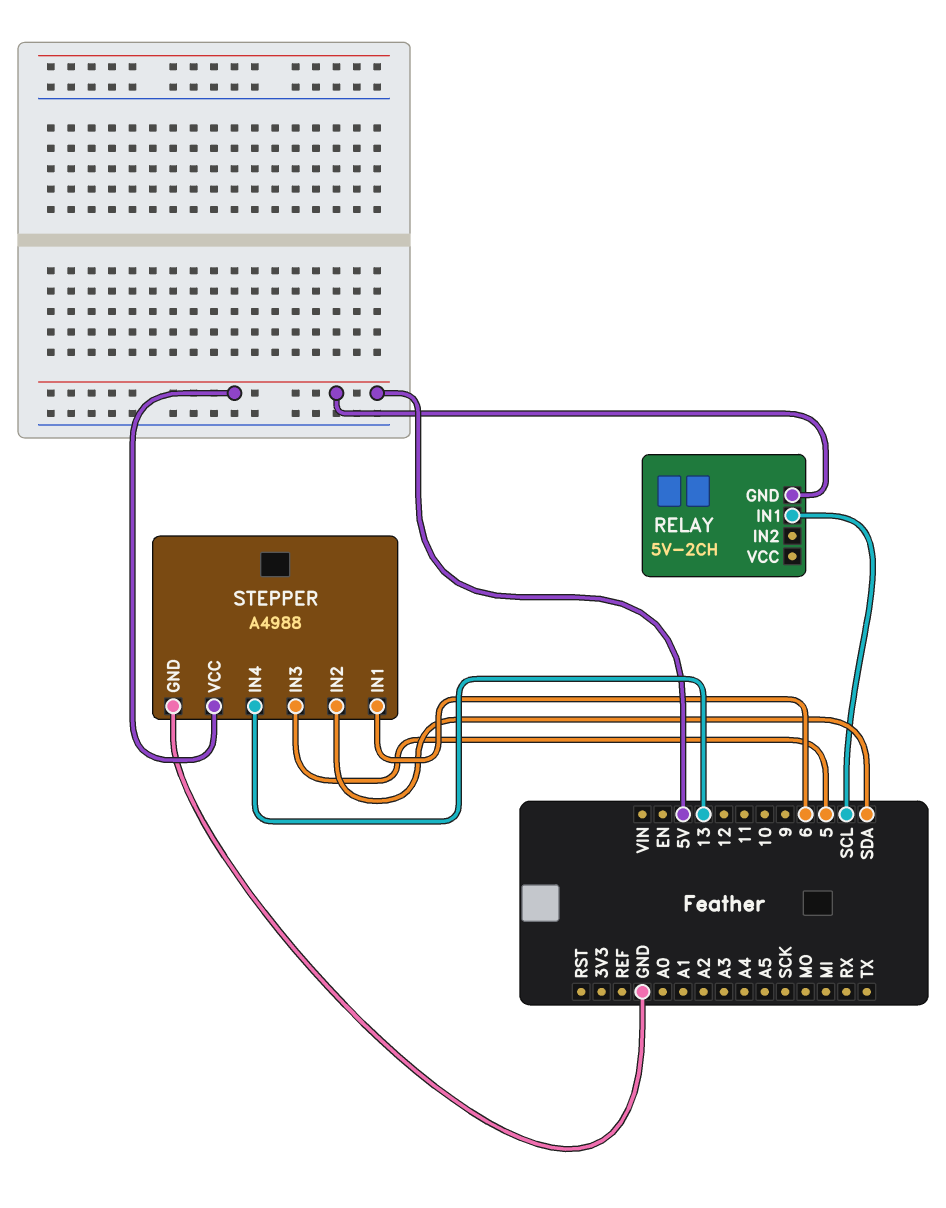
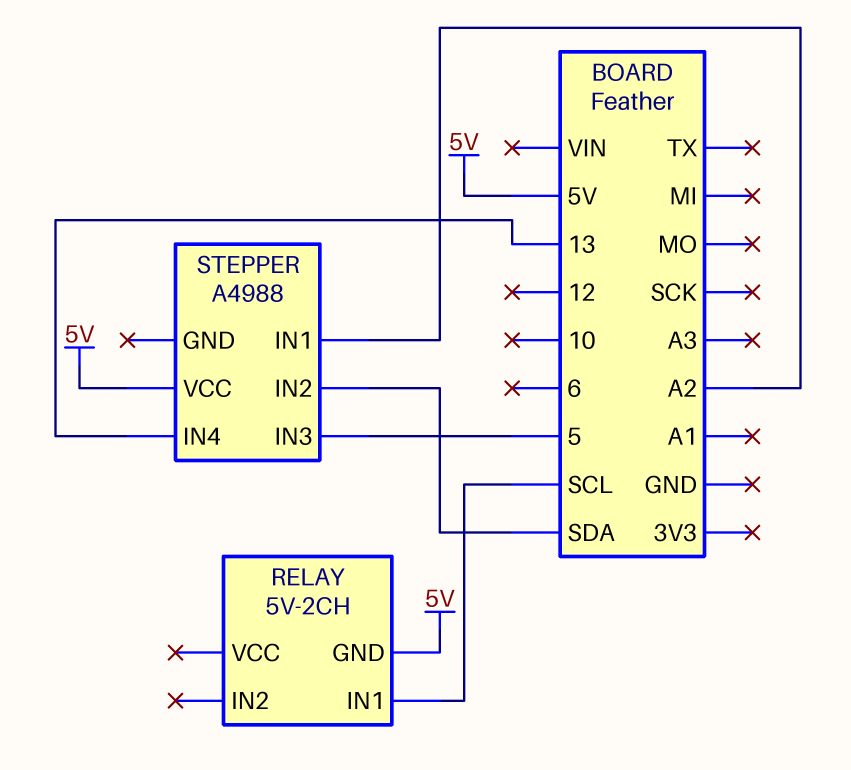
STEPPER pin GND: GND -> none
STEPPER pin IN1: 6 -> A2

